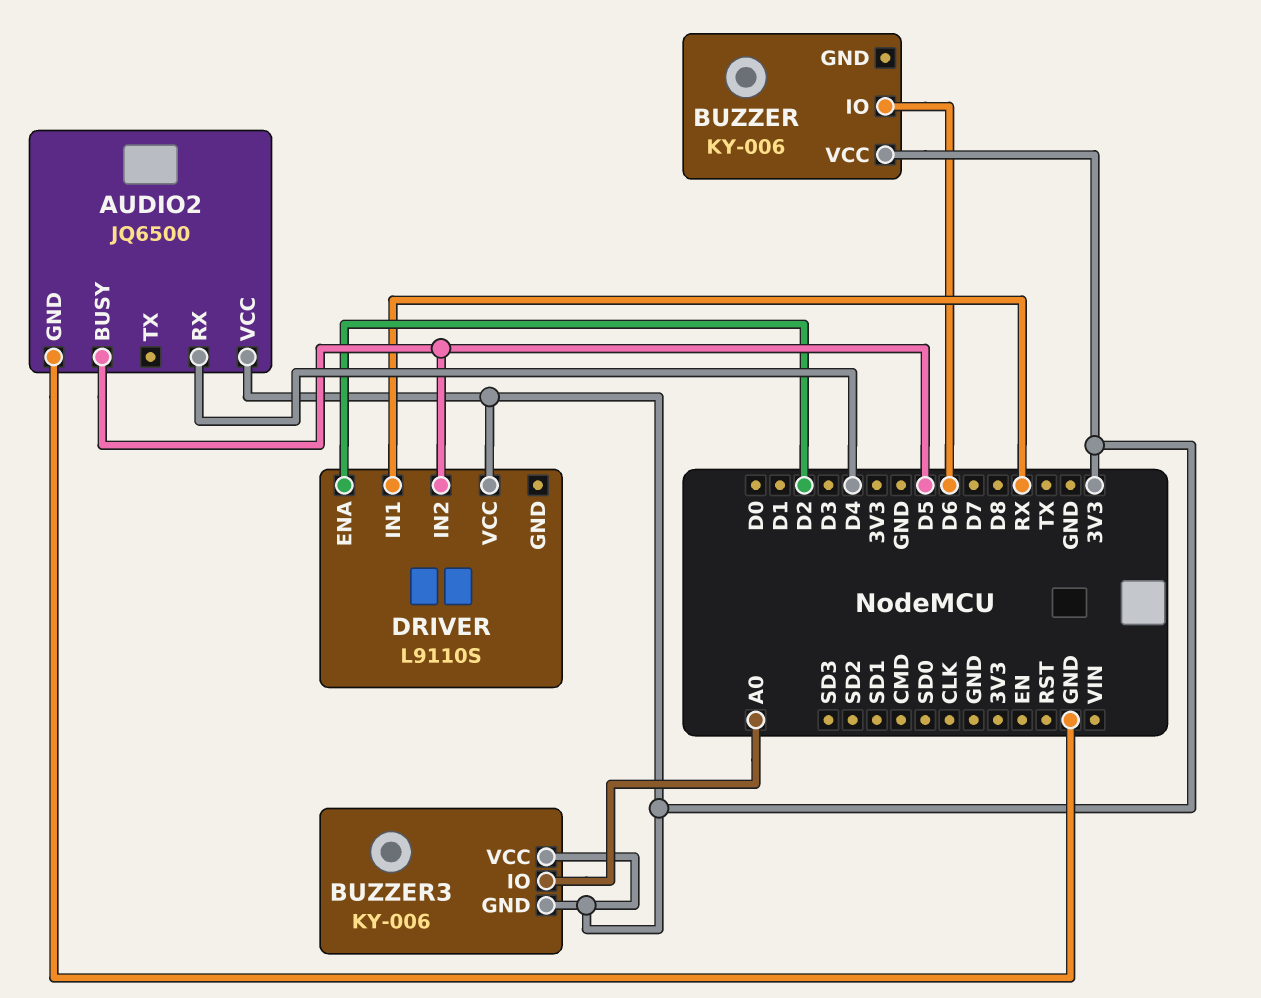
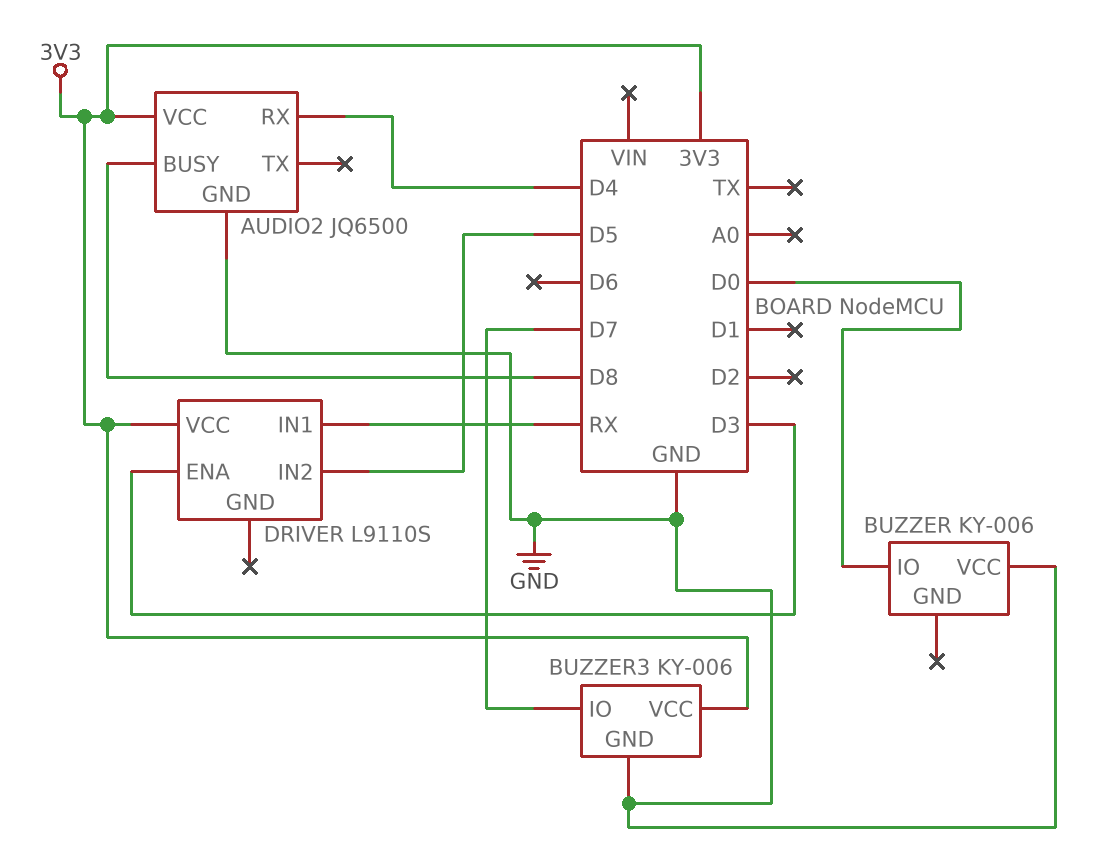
AUDIO2 pin BUSY: D5 -> D8
BUZZER pin IO: D6 -> D0
BUZZER pin VCC: 3V3 -> GND
BUZZER3 pin GND: 3V3 -> GND
BUZZER3 pin IO: A0 -> D7
DRIVER pin ENA: D2 -> D3

